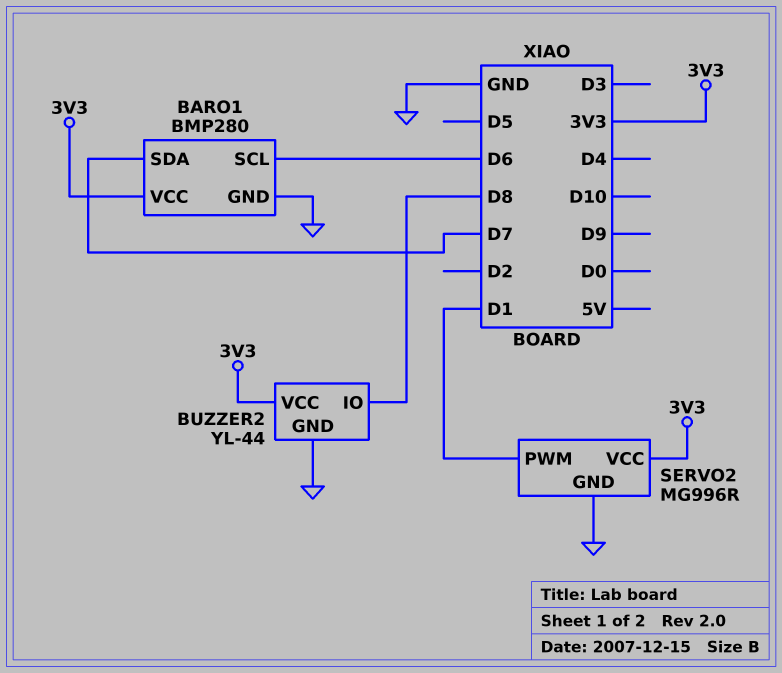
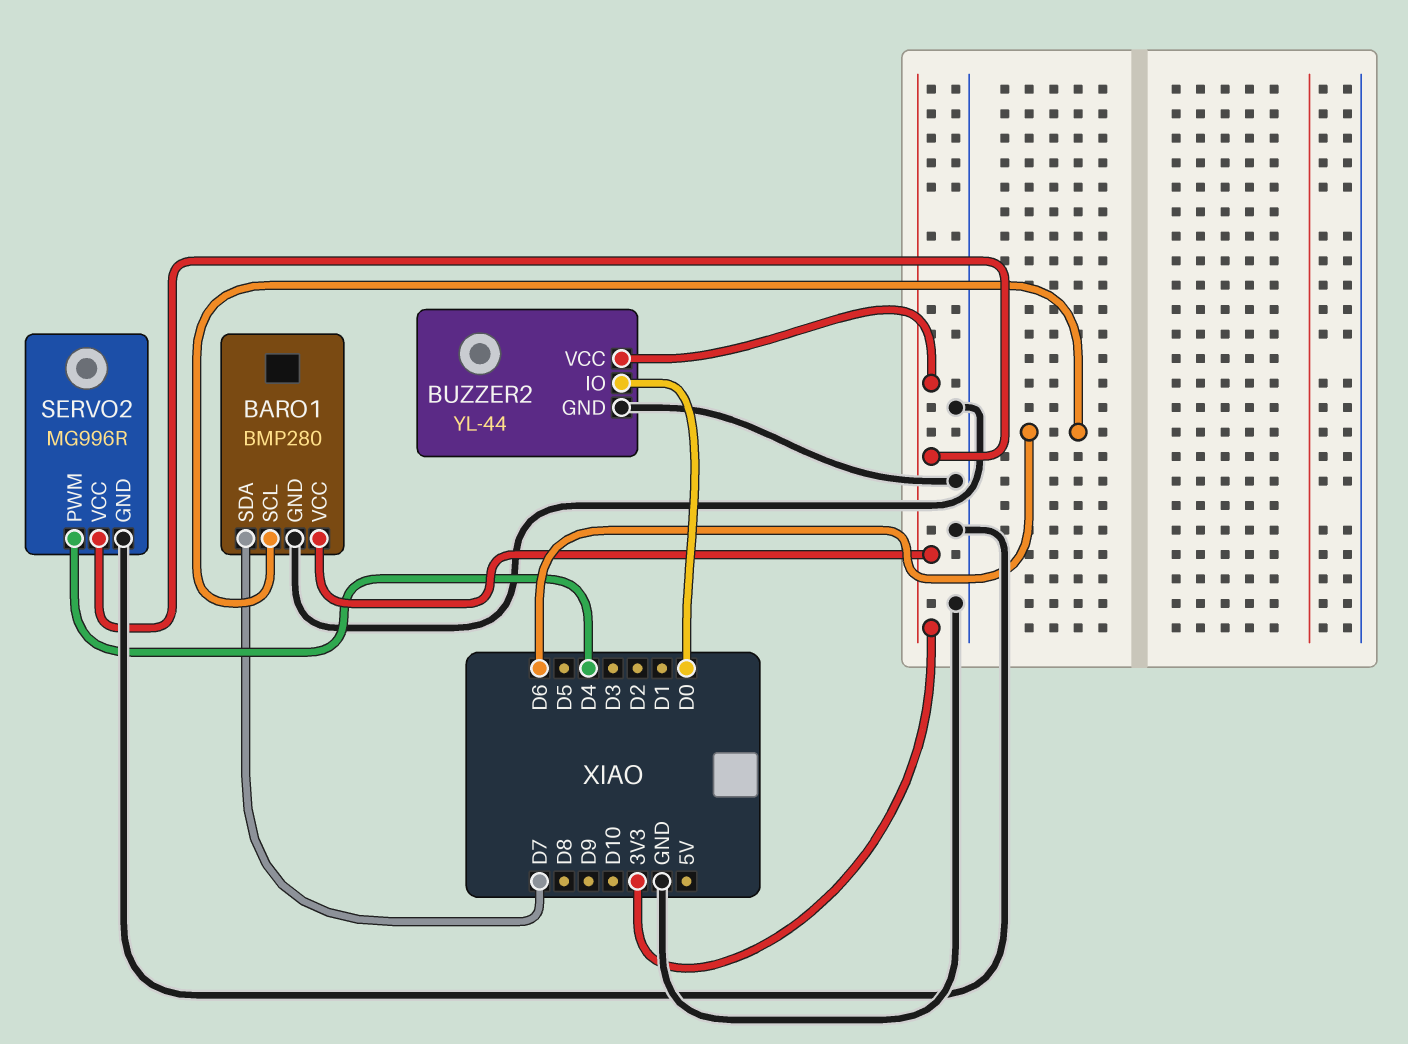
BUZZER2 pin IO: D8 -> D0
SERVO2 pin PWM: D1 -> D4

